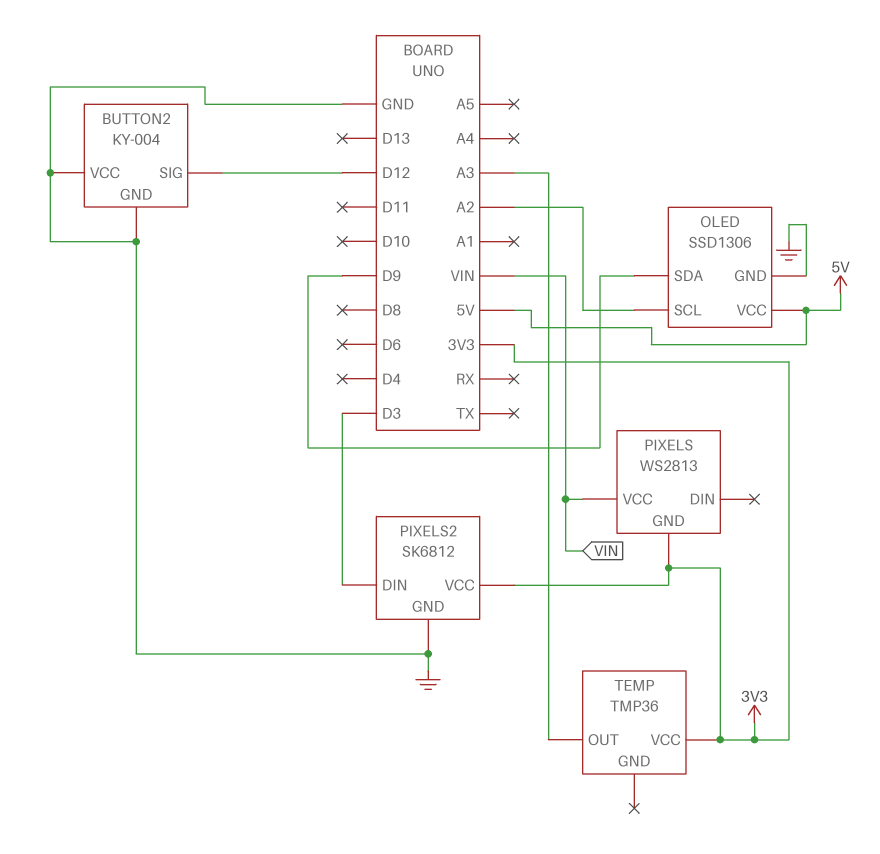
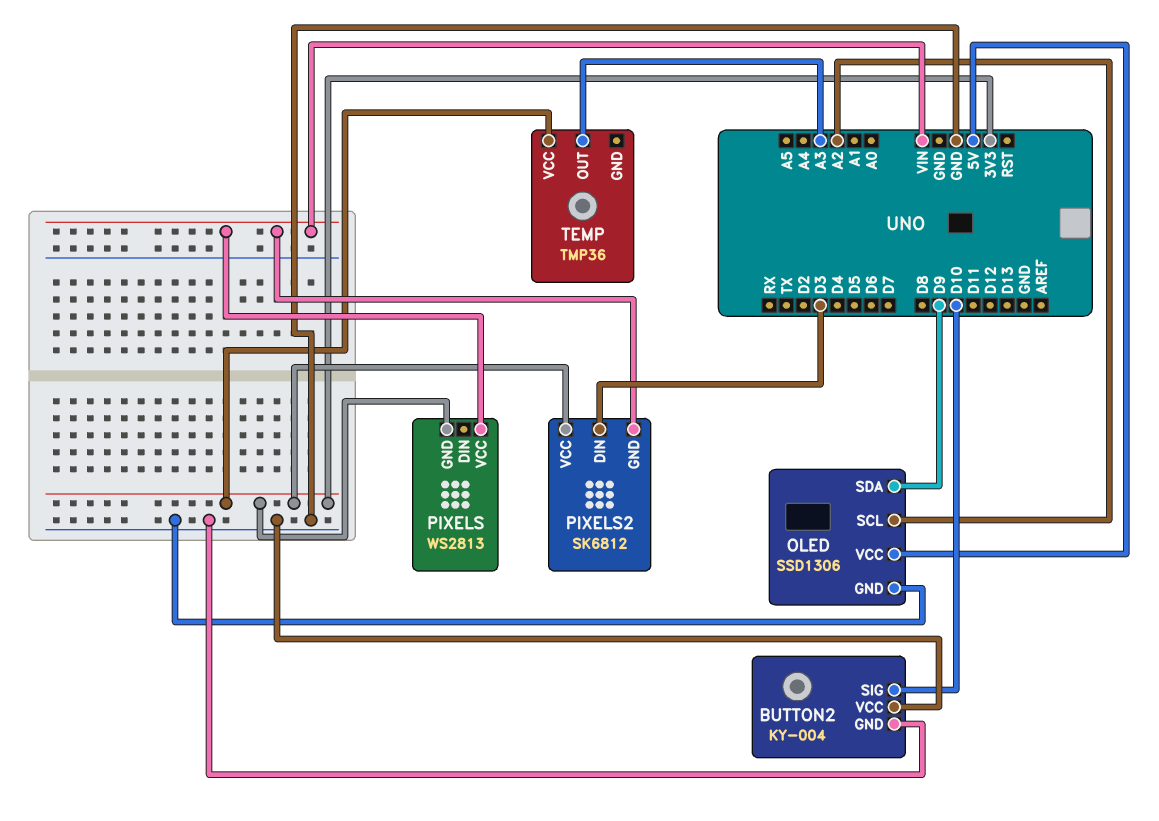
BUTTON2 pin SIG: D12 -> D10
PIXELS2 pin GND: GND -> VIN

